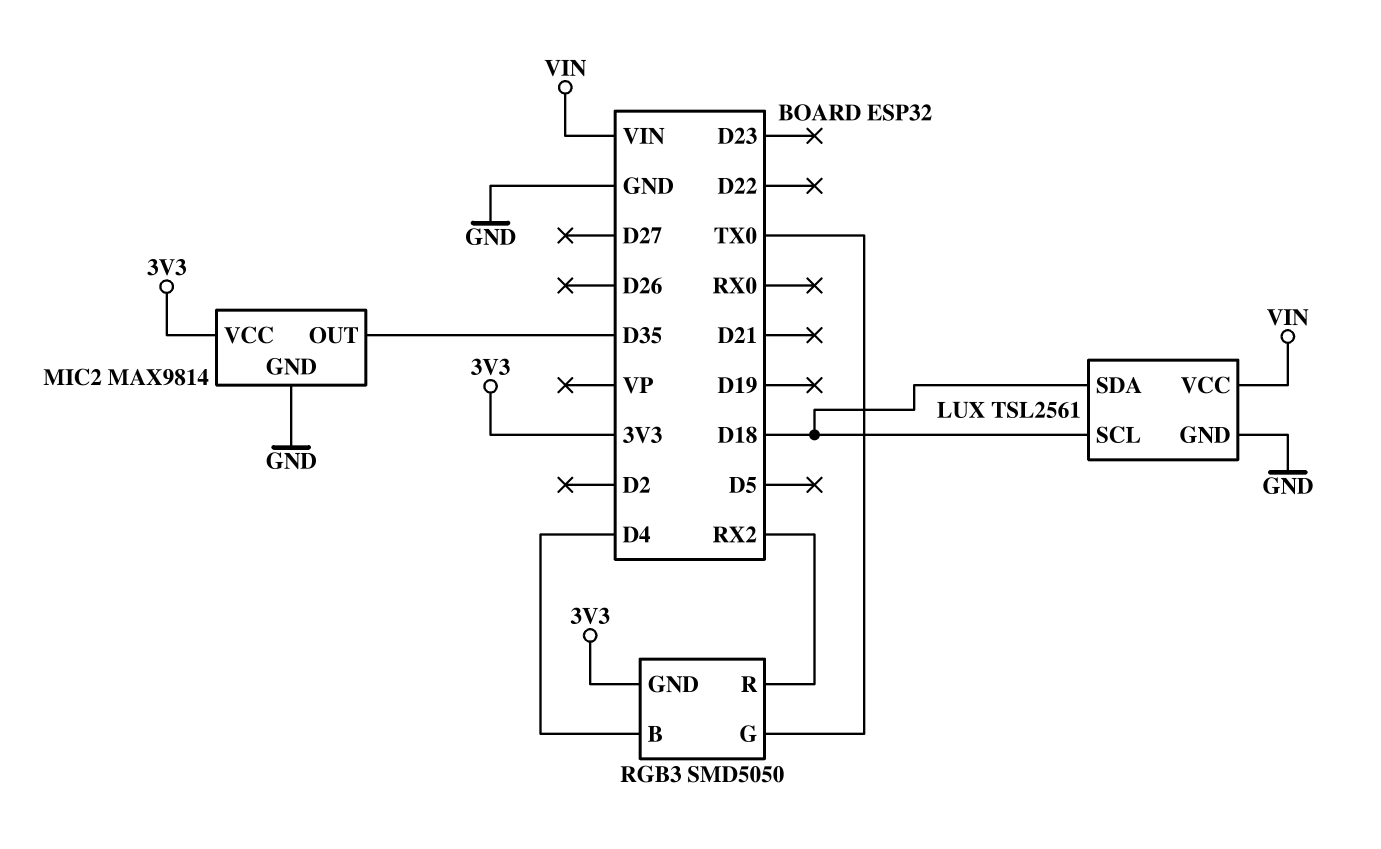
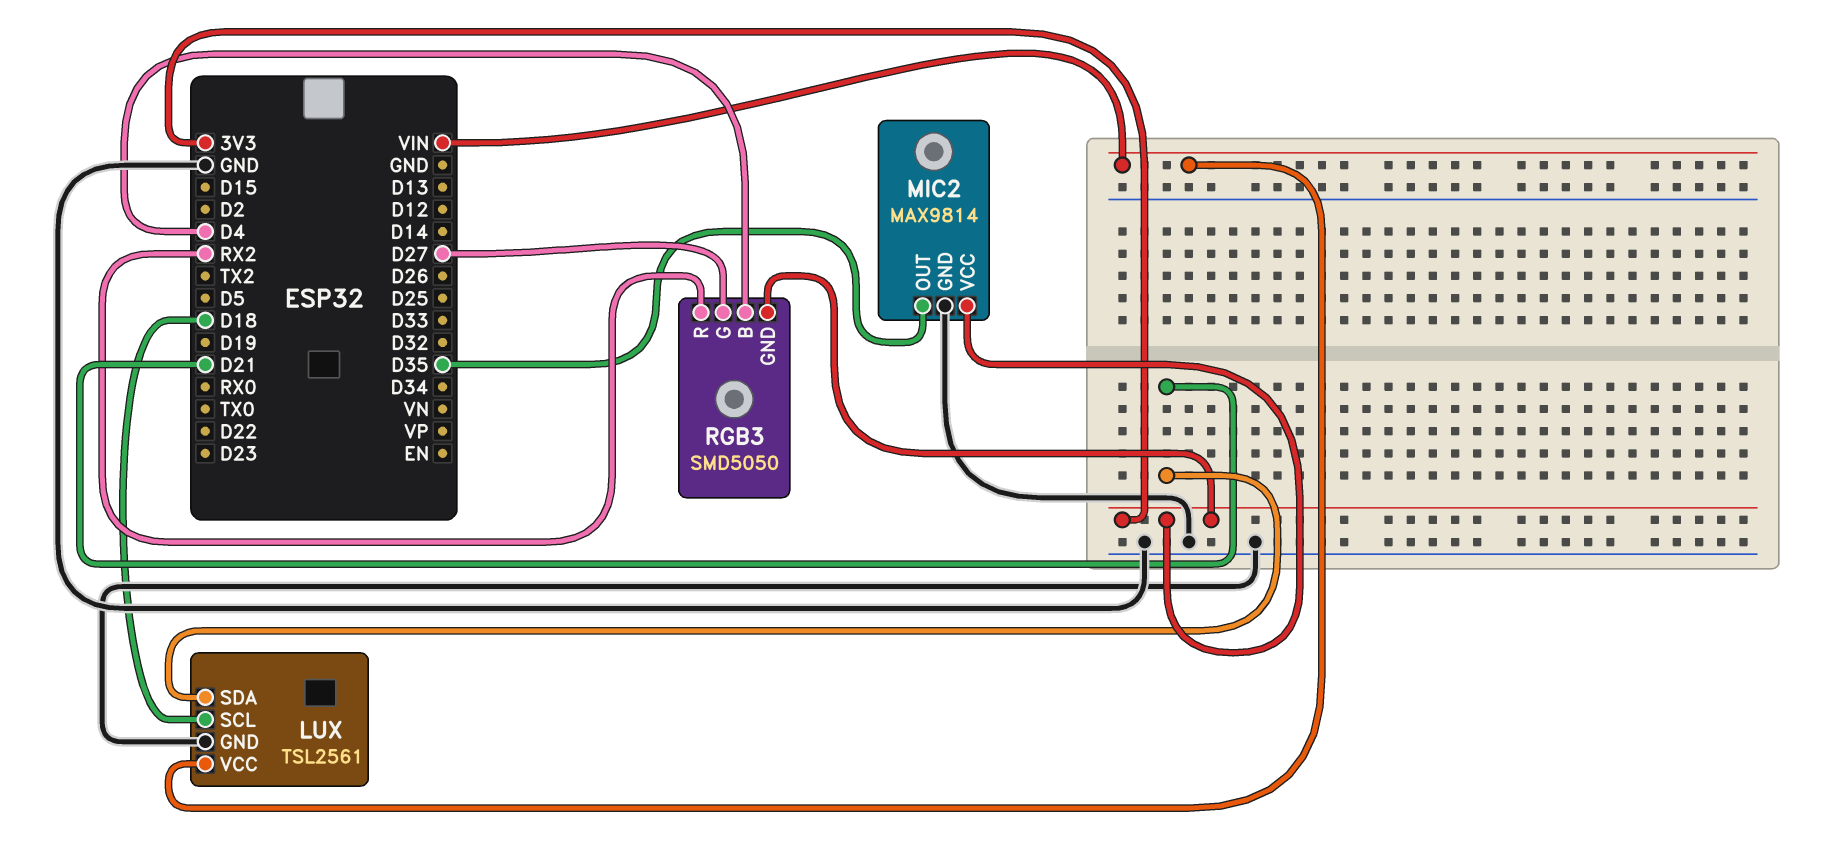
LUX pin SDA: D18 -> D21
RGB3 pin G: TX0 -> D27

